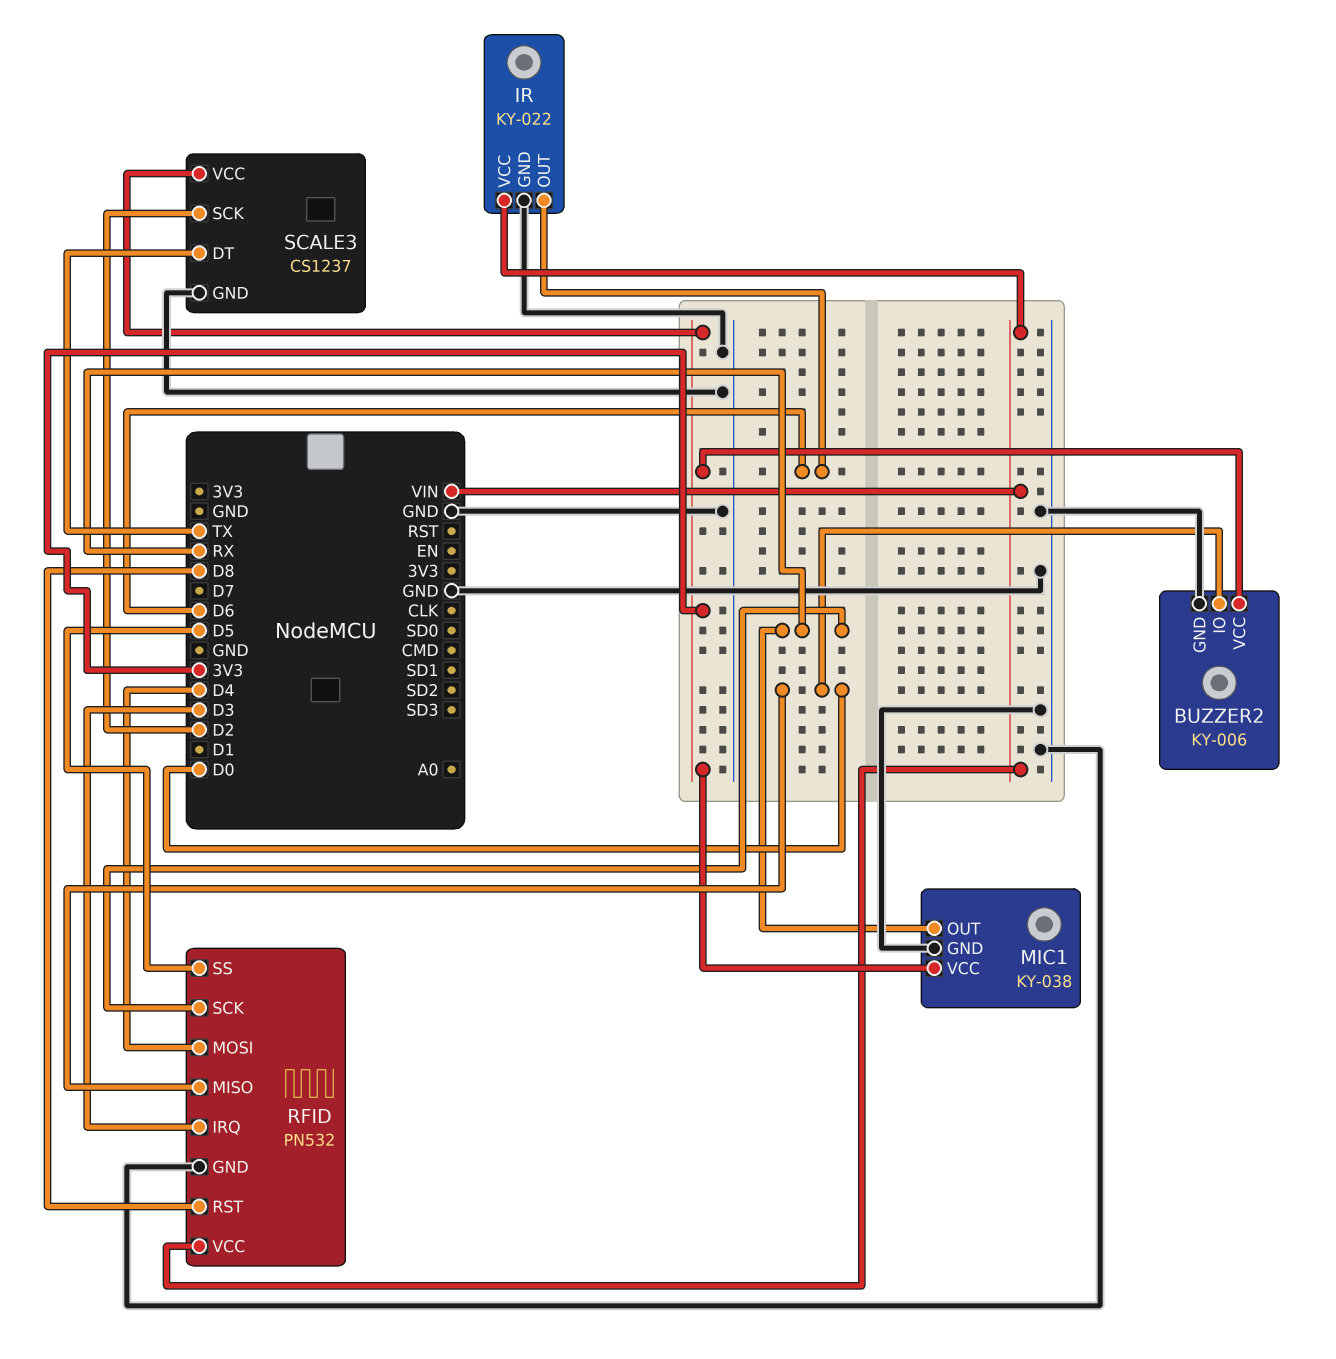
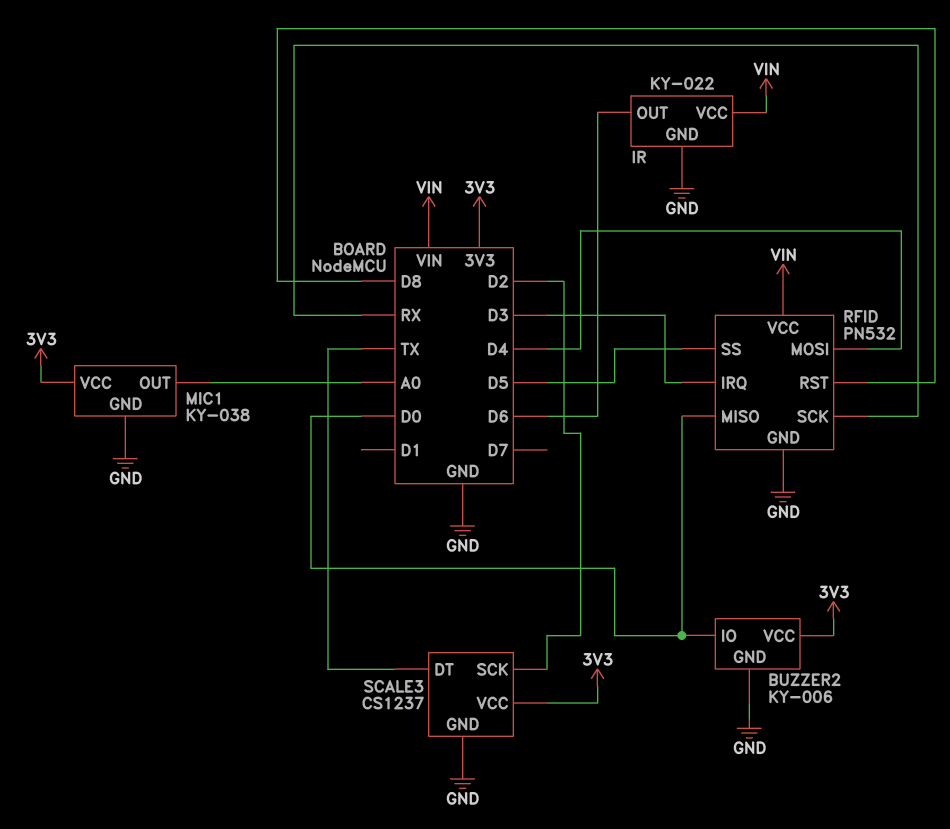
MIC1 pin OUT: RX -> A0

